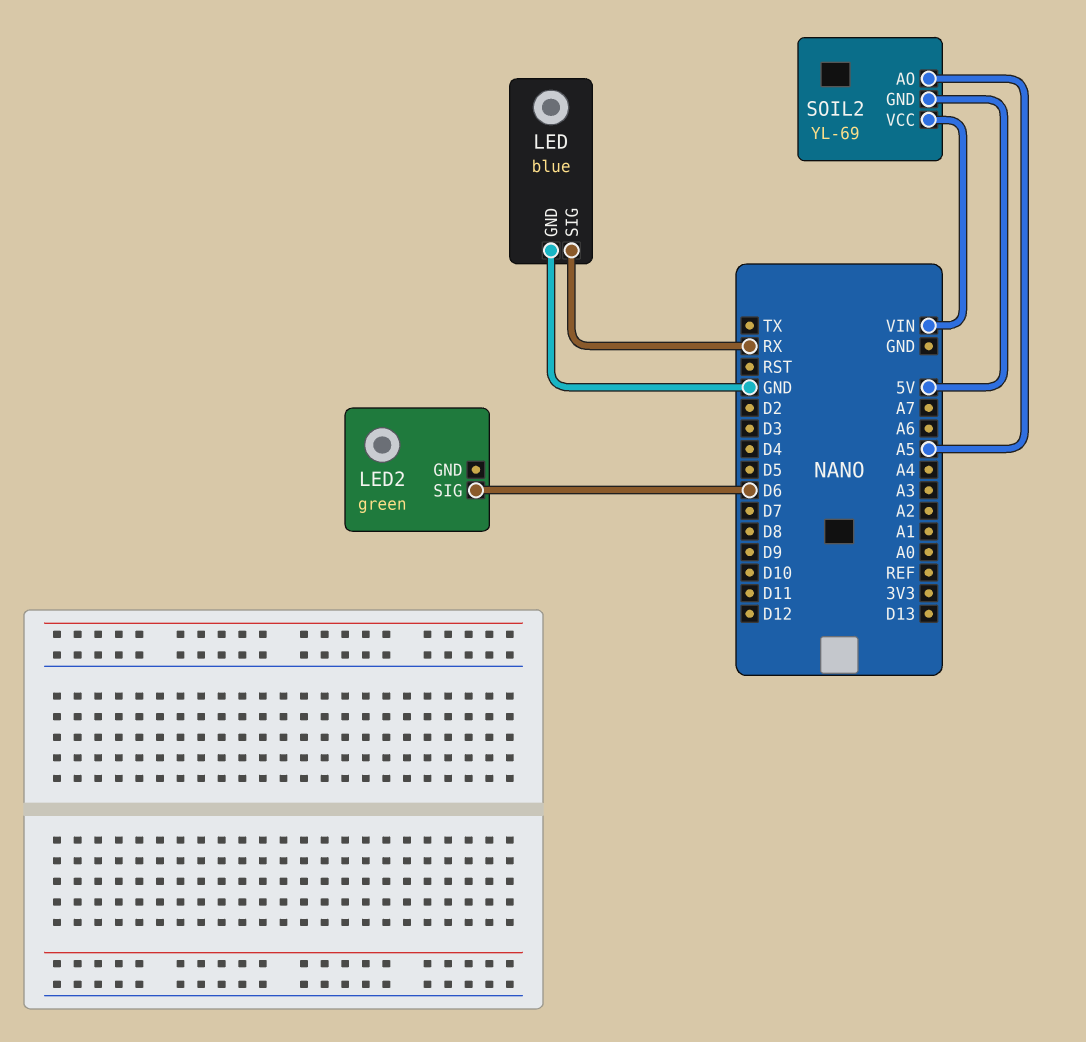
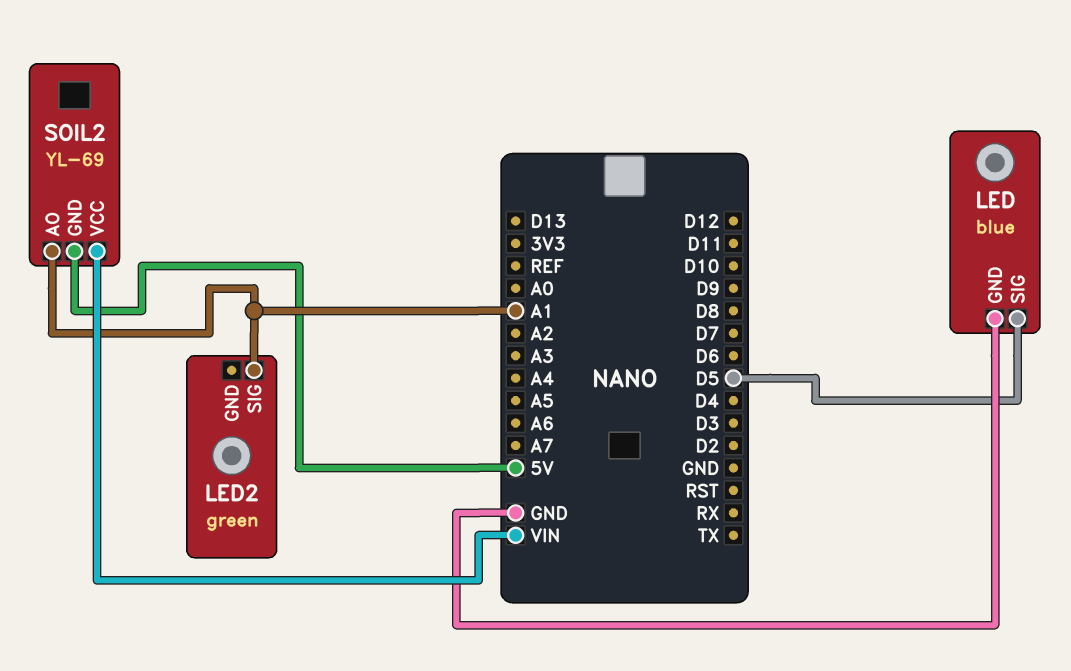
LED pin SIG: RX -> D5
LED2 pin SIG: D6 -> A1
SOIL2 pin AO: A5 -> A1

